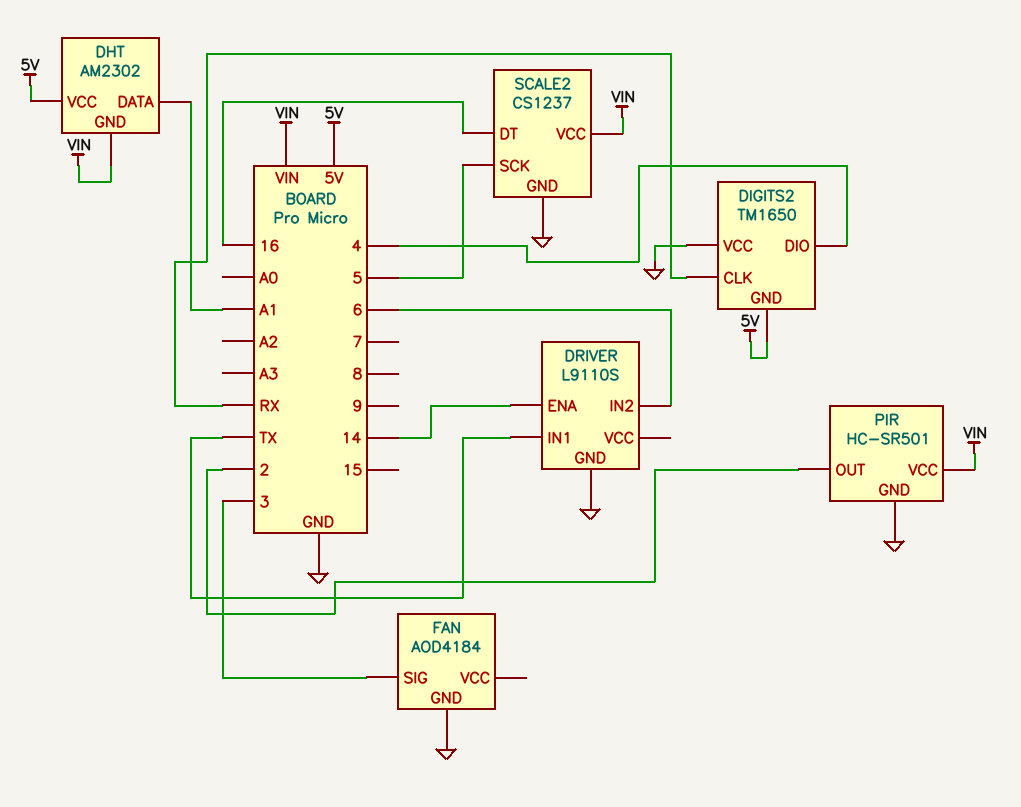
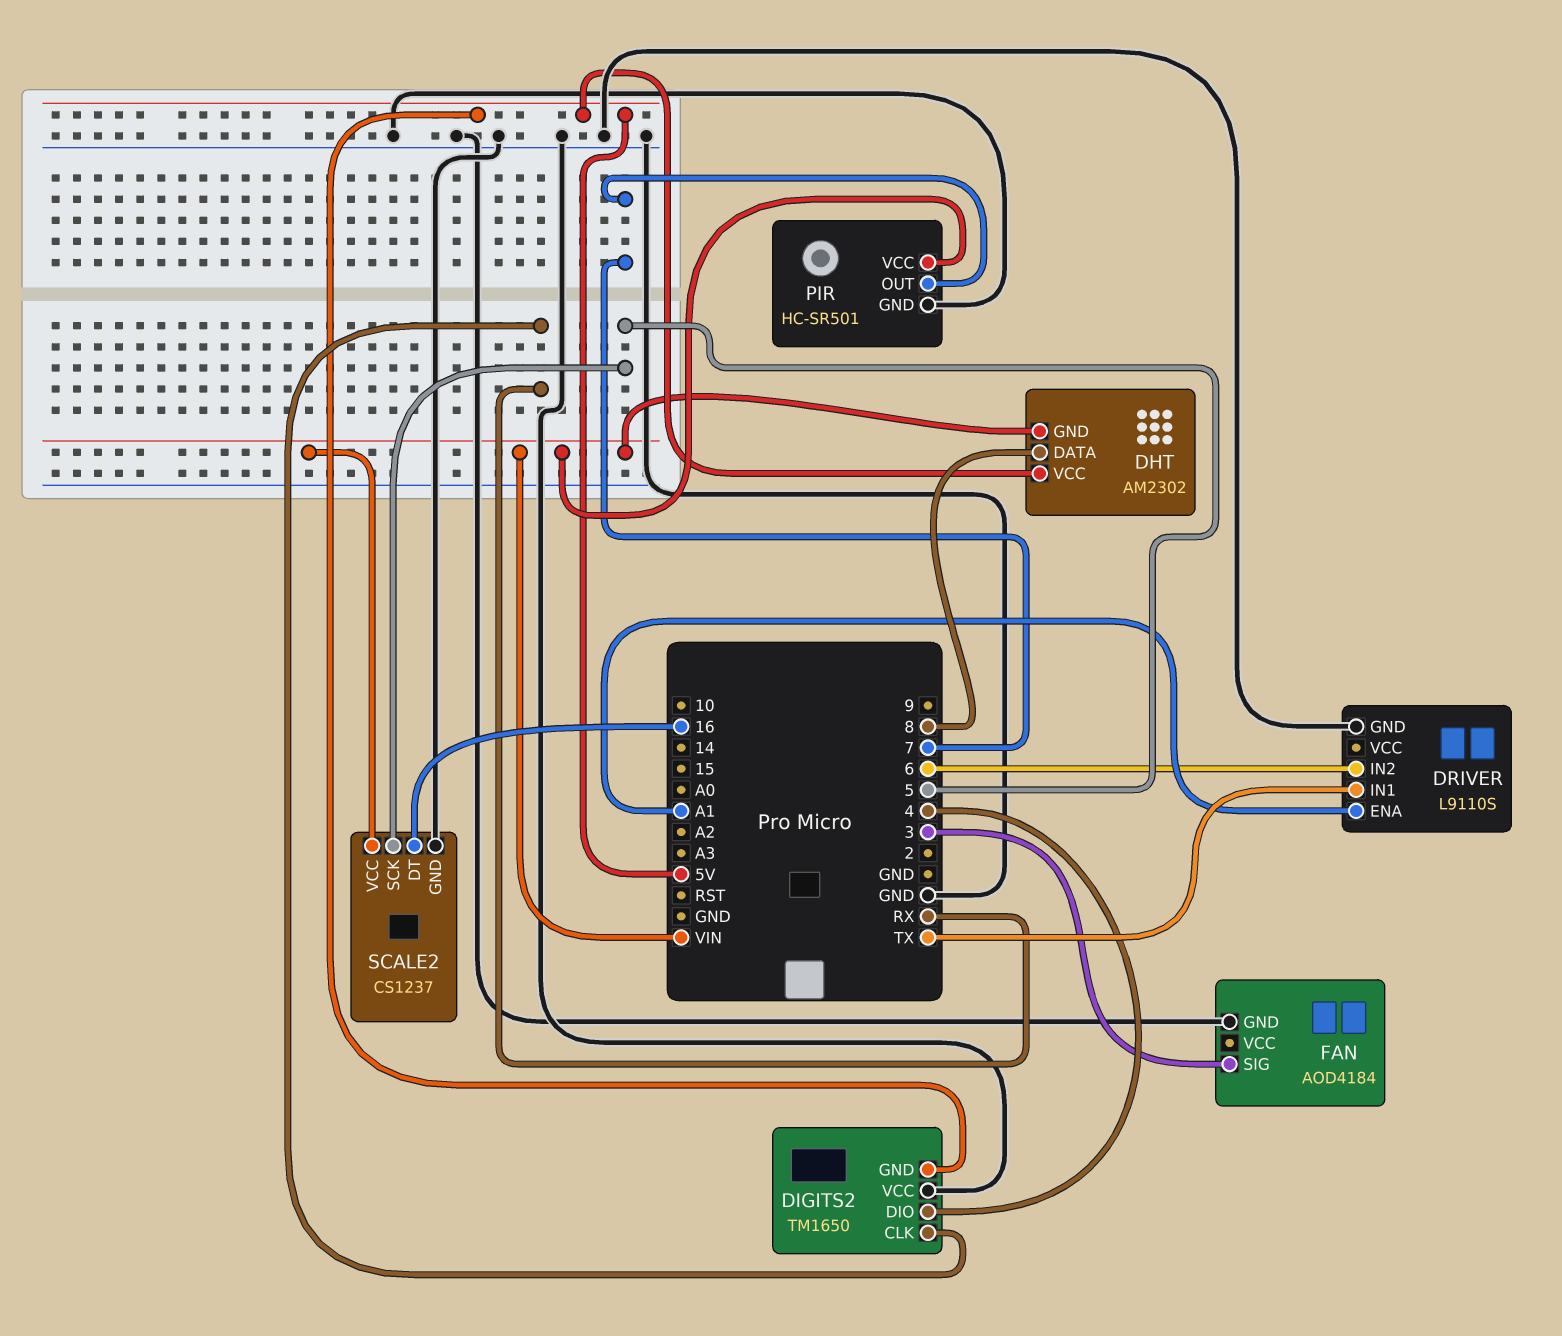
DHT pin DATA: A1 -> 8
DRIVER pin ENA: 14 -> A1
PIR pin OUT: 2 -> 7

